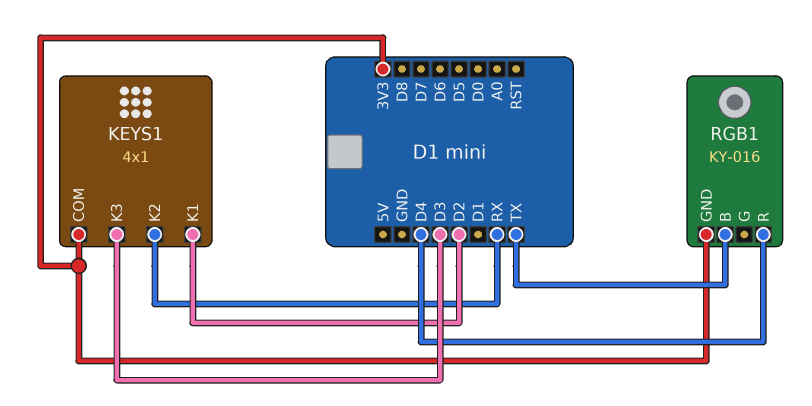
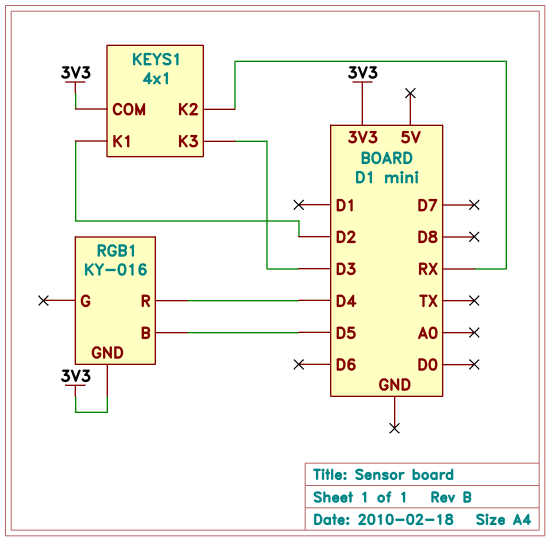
RGB1 pin B: TX -> D5

